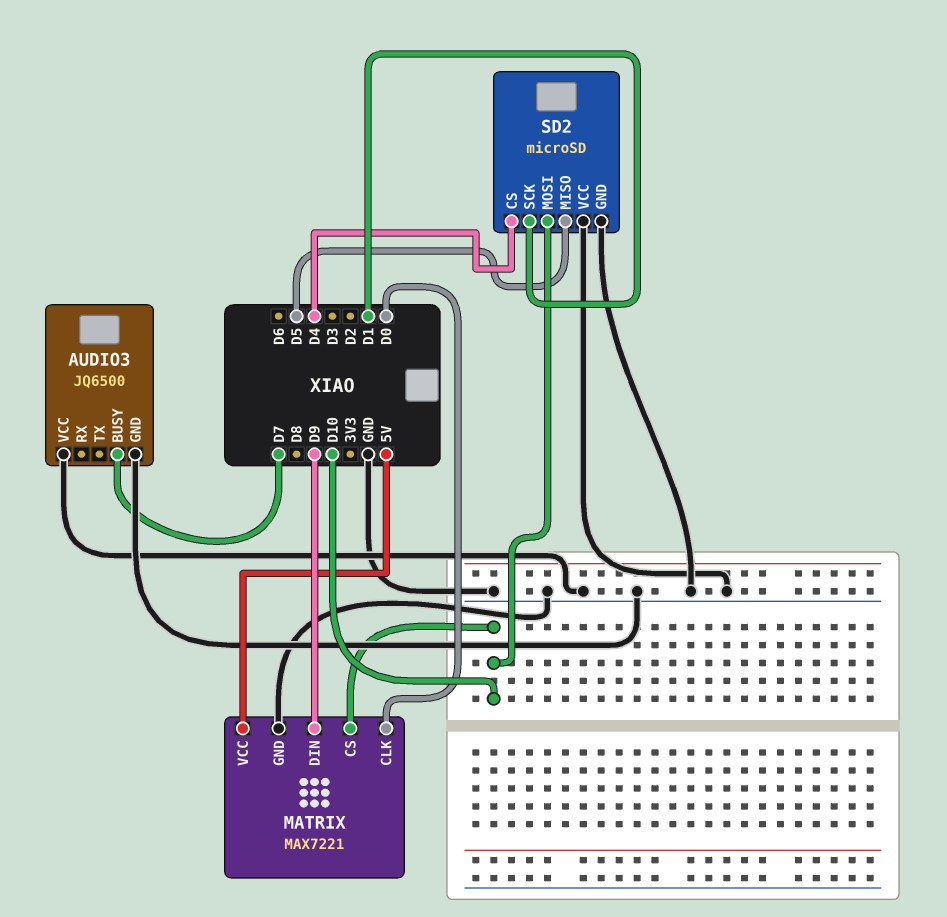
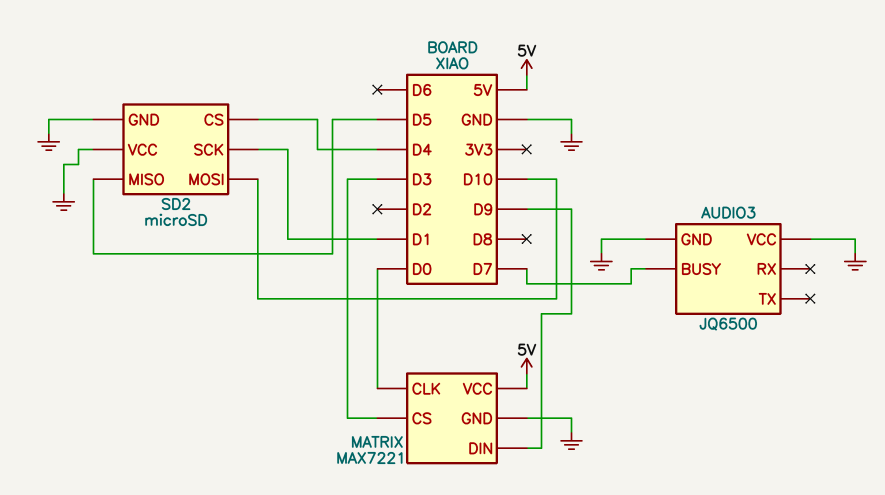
MATRIX pin CS: D10 -> D3

